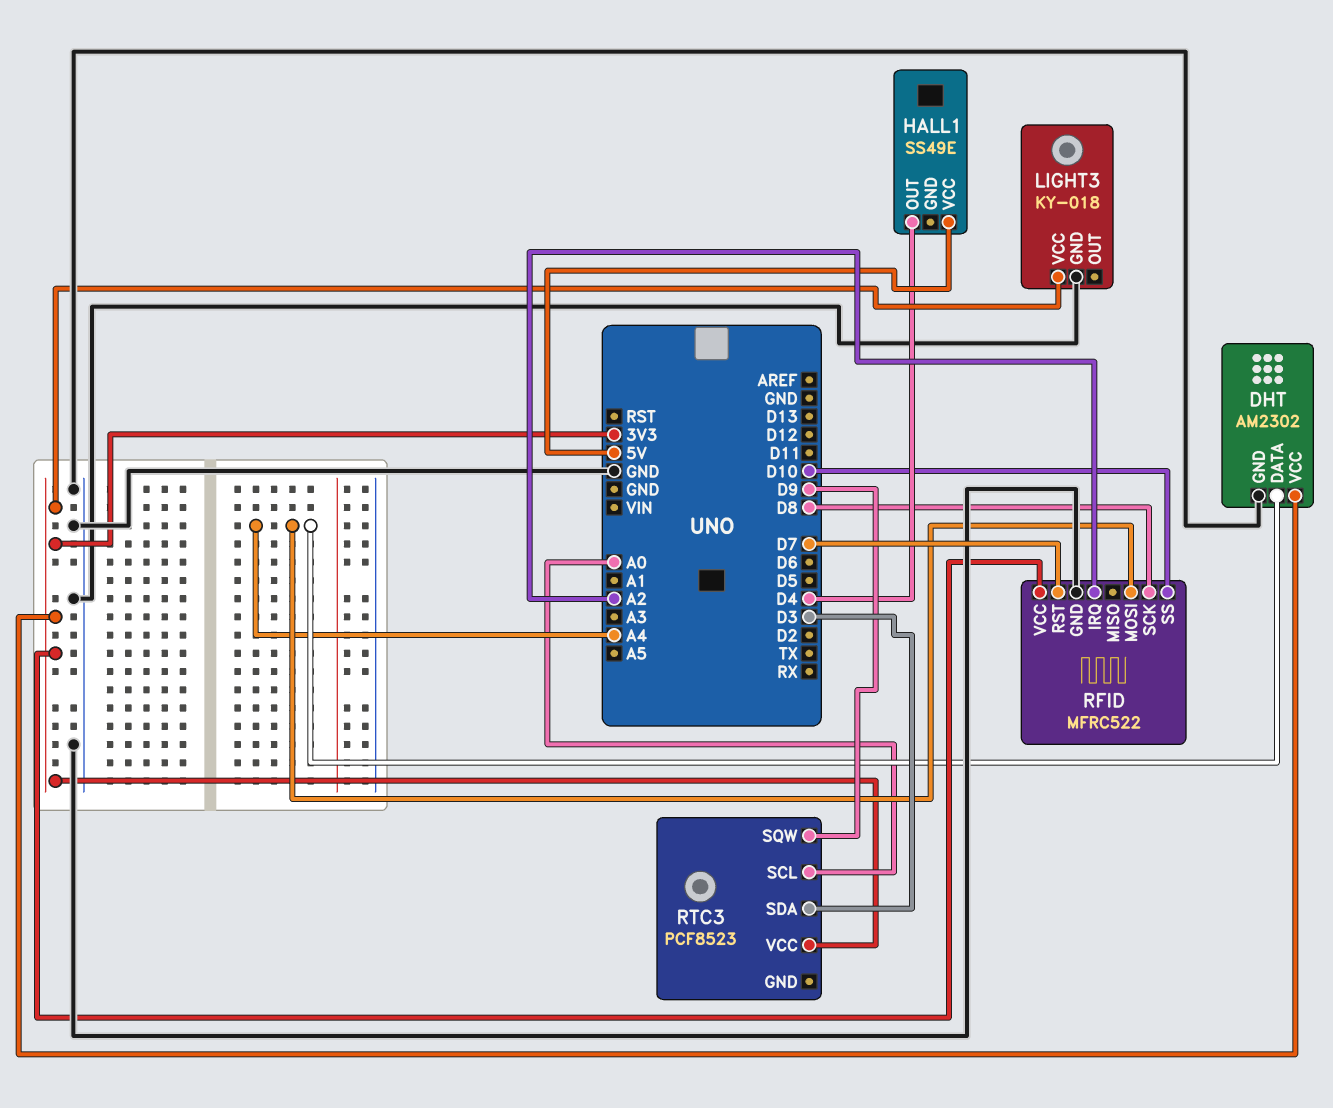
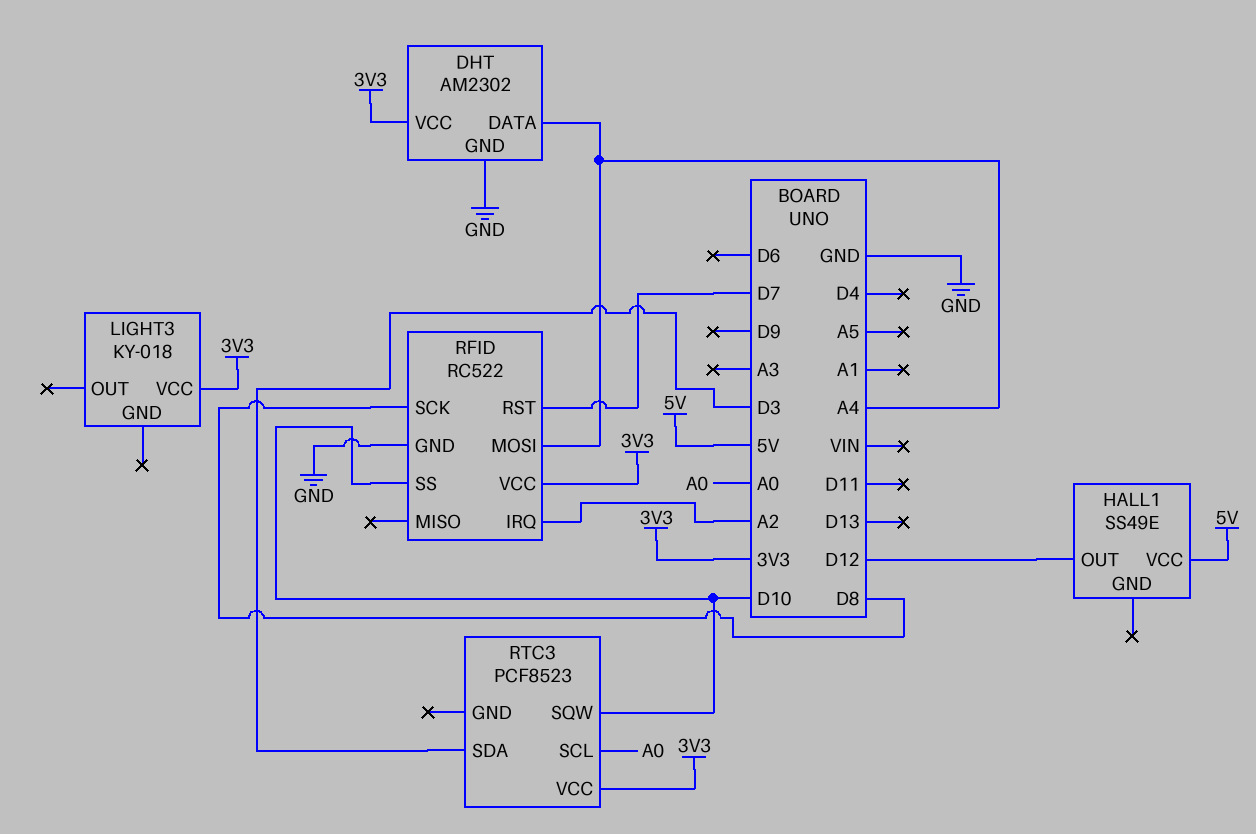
HALL1 pin OUT: D4 -> D12
LIGHT3 pin GND: GND -> none
RFID: MFRC522 -> RC522
RTC3 pin SQW: D9 -> D10

